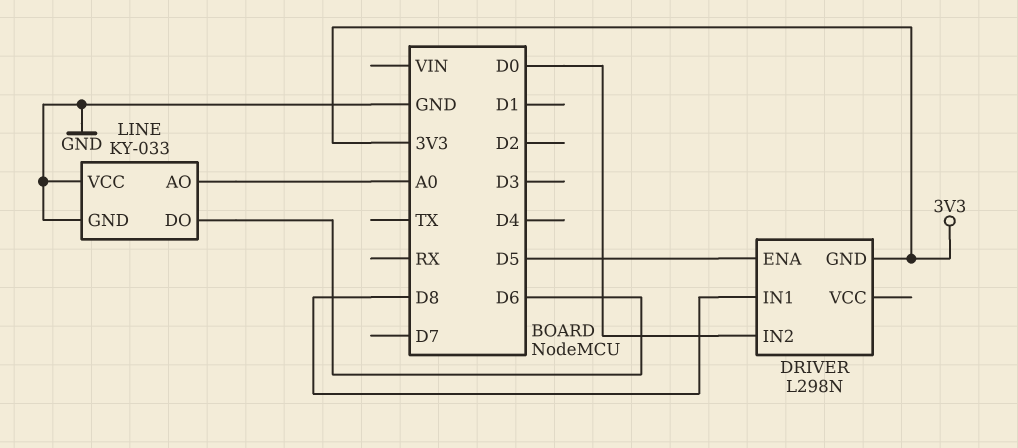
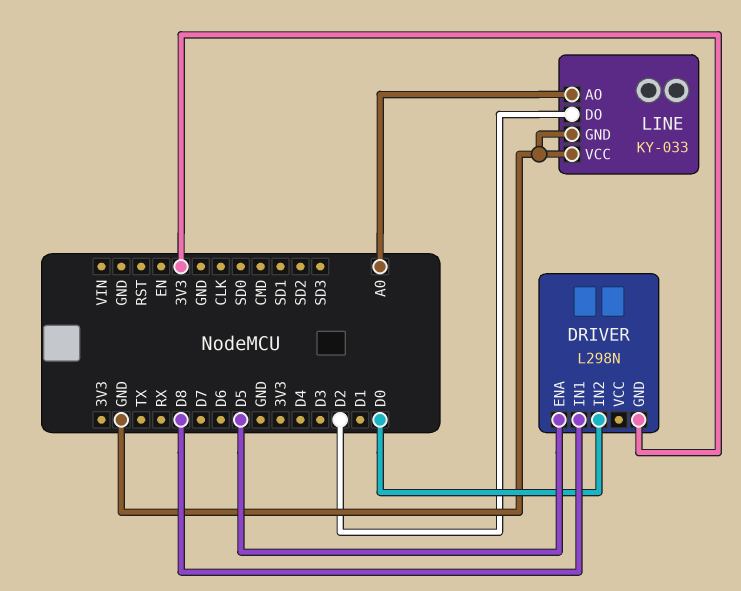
LINE pin DO: D6 -> D2

